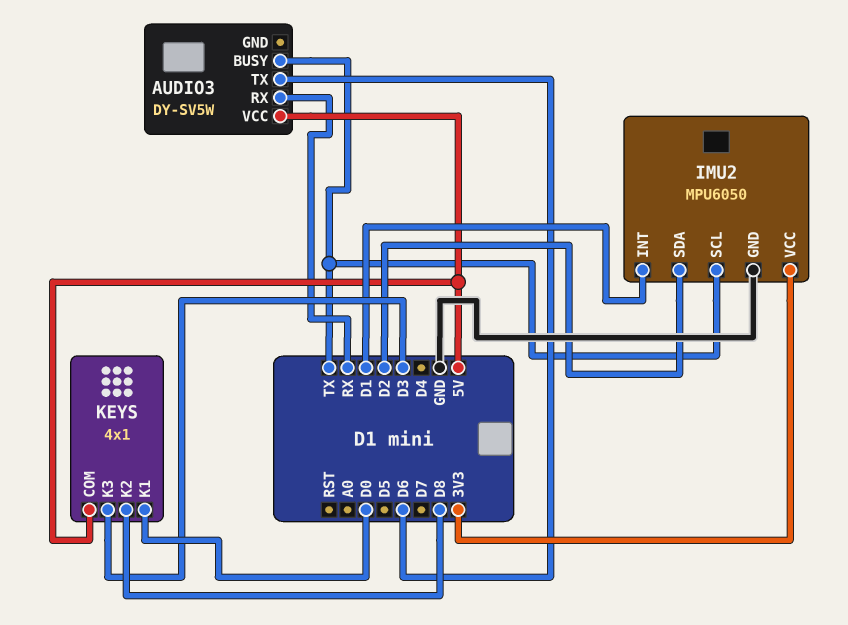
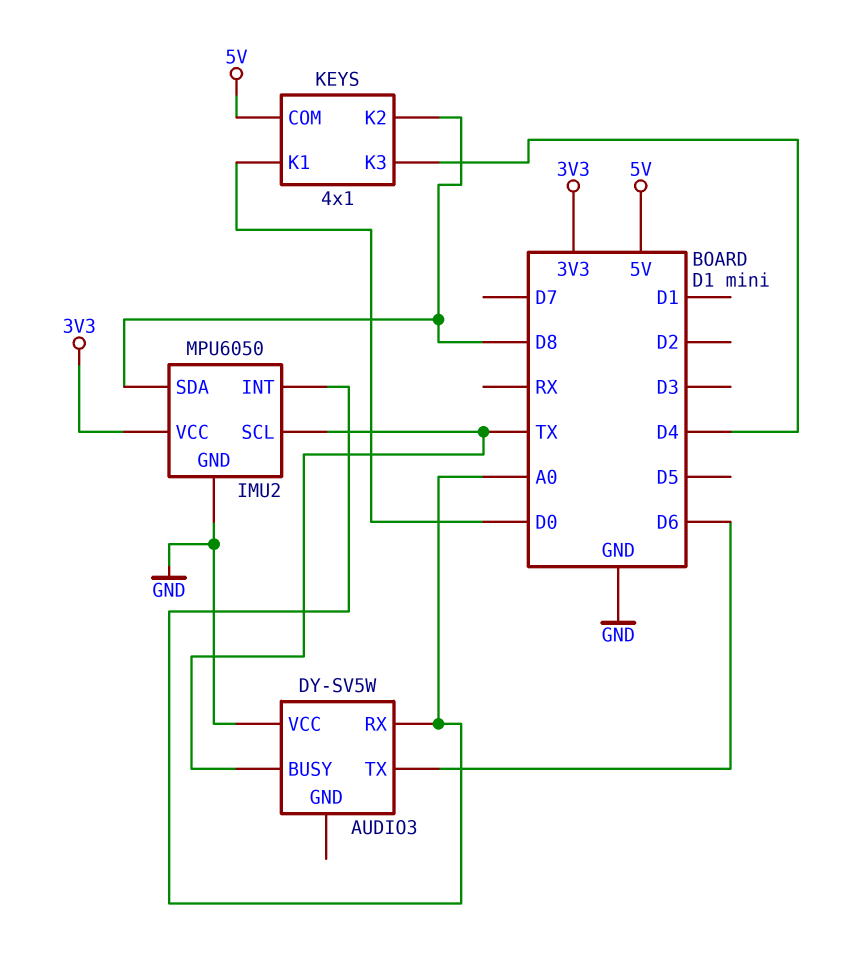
AUDIO3 pin RX: RX -> A0
AUDIO3 pin VCC: 5V -> GND
IMU2 pin INT: D1 -> A0
IMU2 pin SDA: D2 -> D8
KEYS pin K3: D3 -> D4

